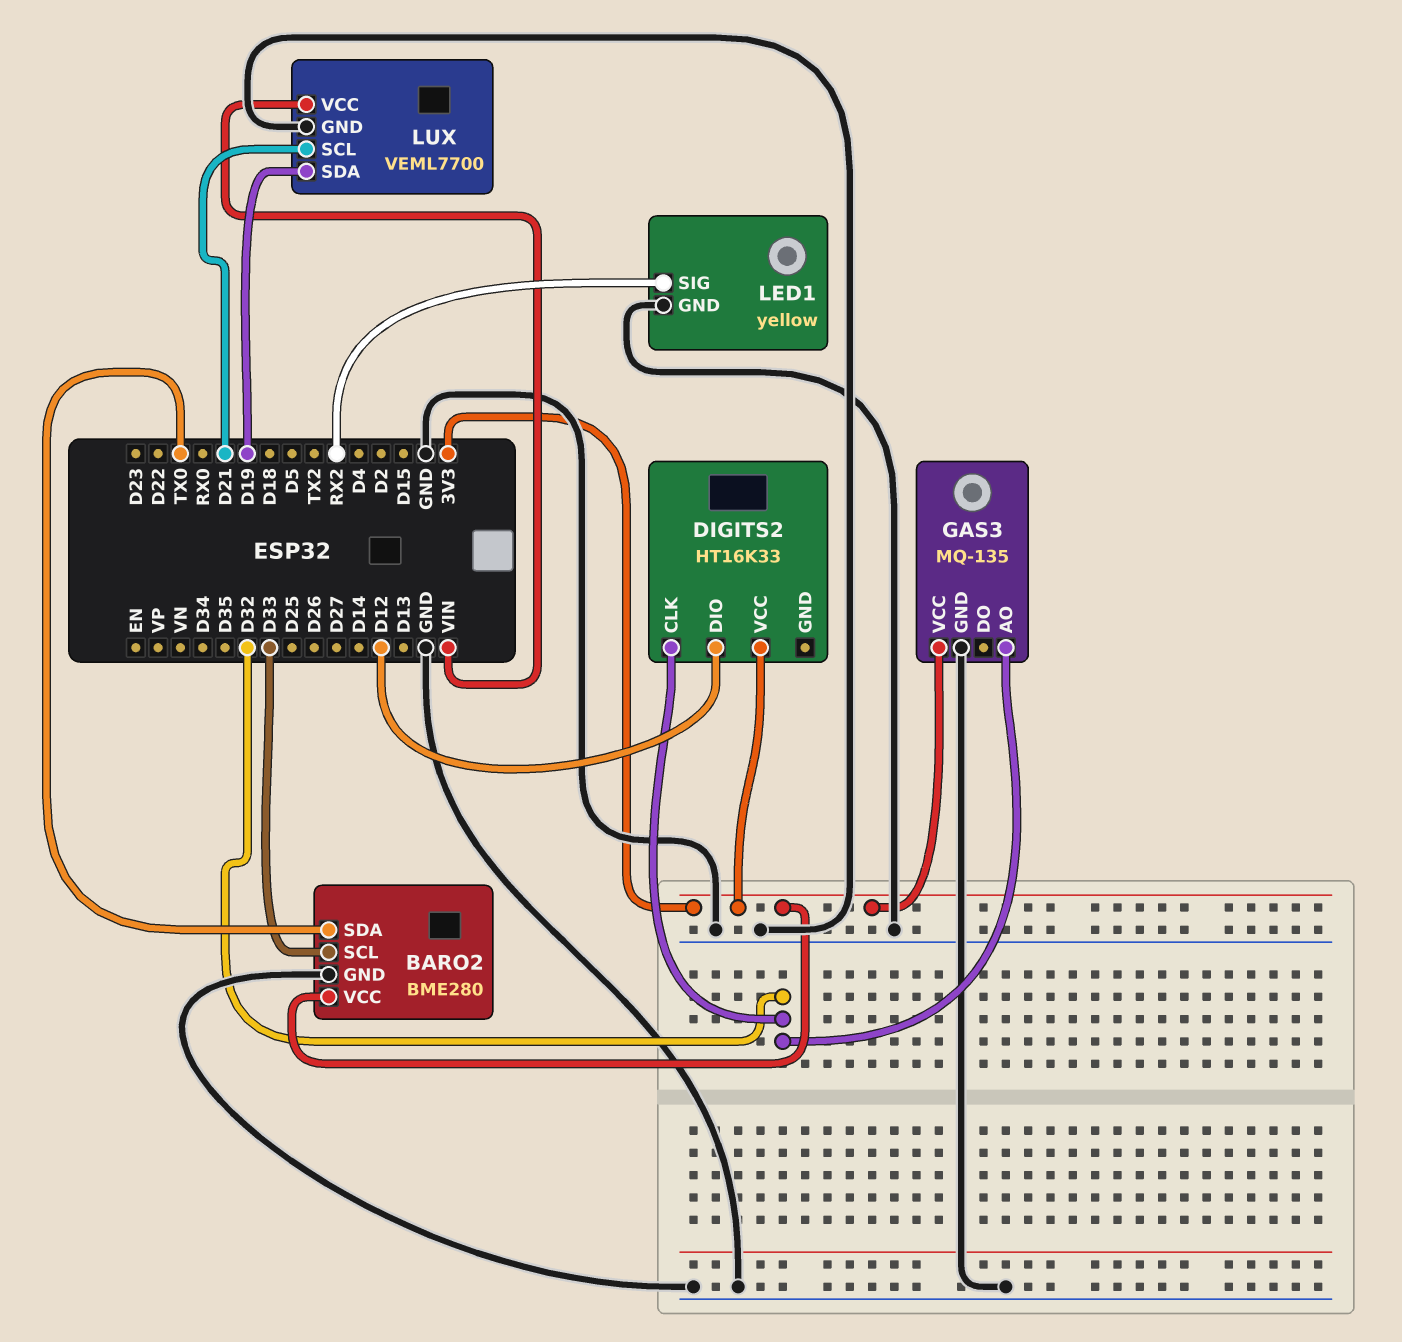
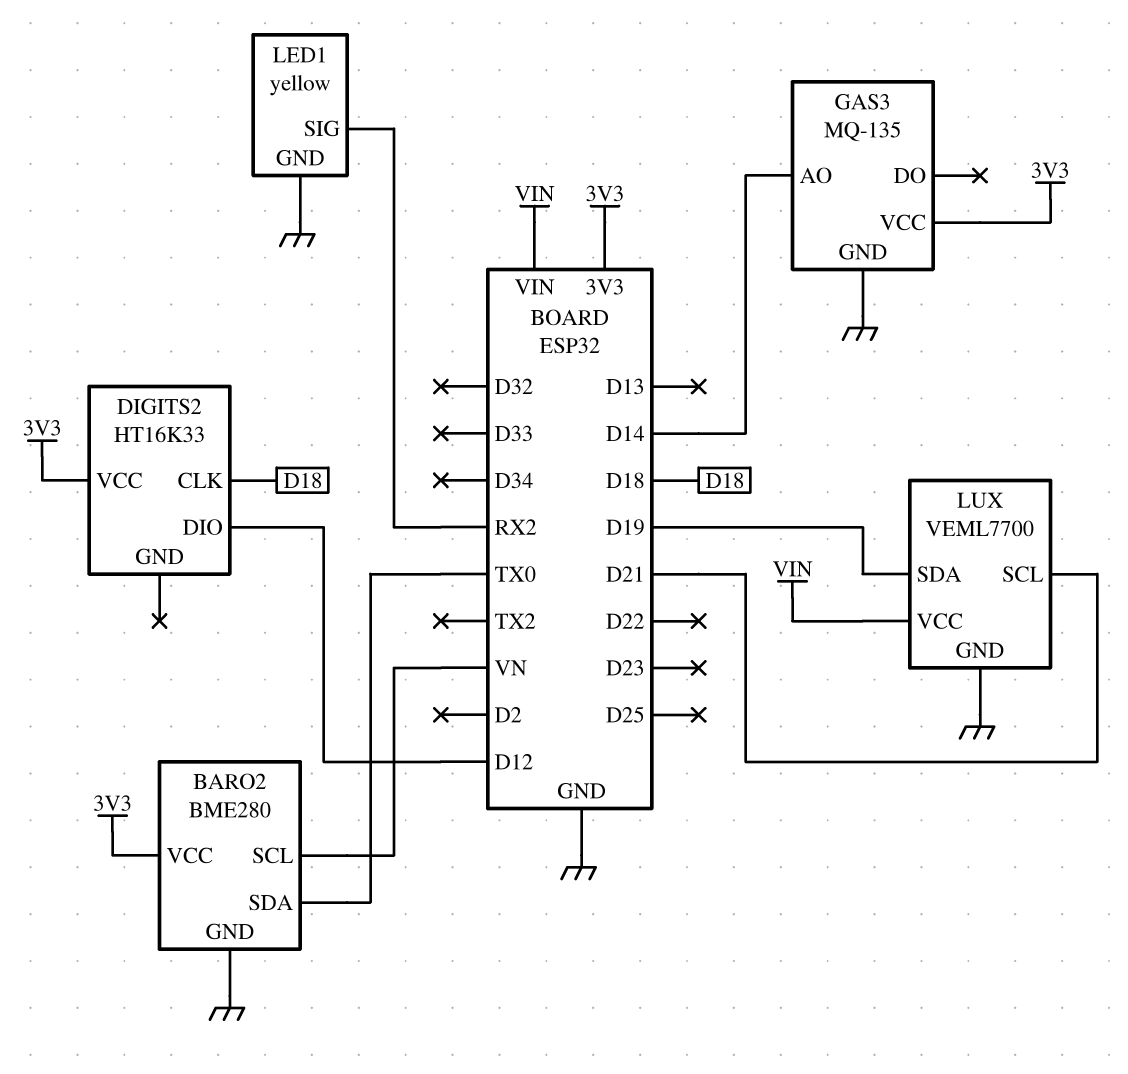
BARO2 pin SCL: D33 -> VN
DIGITS2 pin CLK: D32 -> D18
GAS3 pin AO: D32 -> D14

